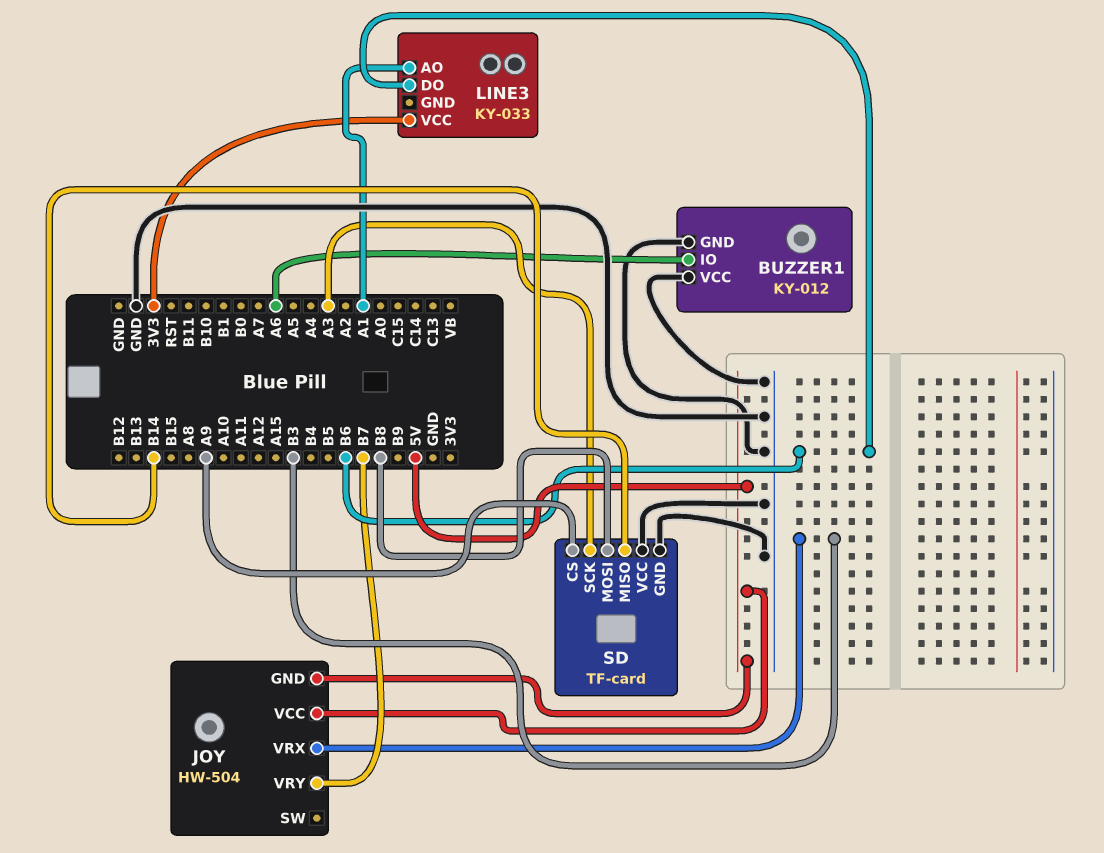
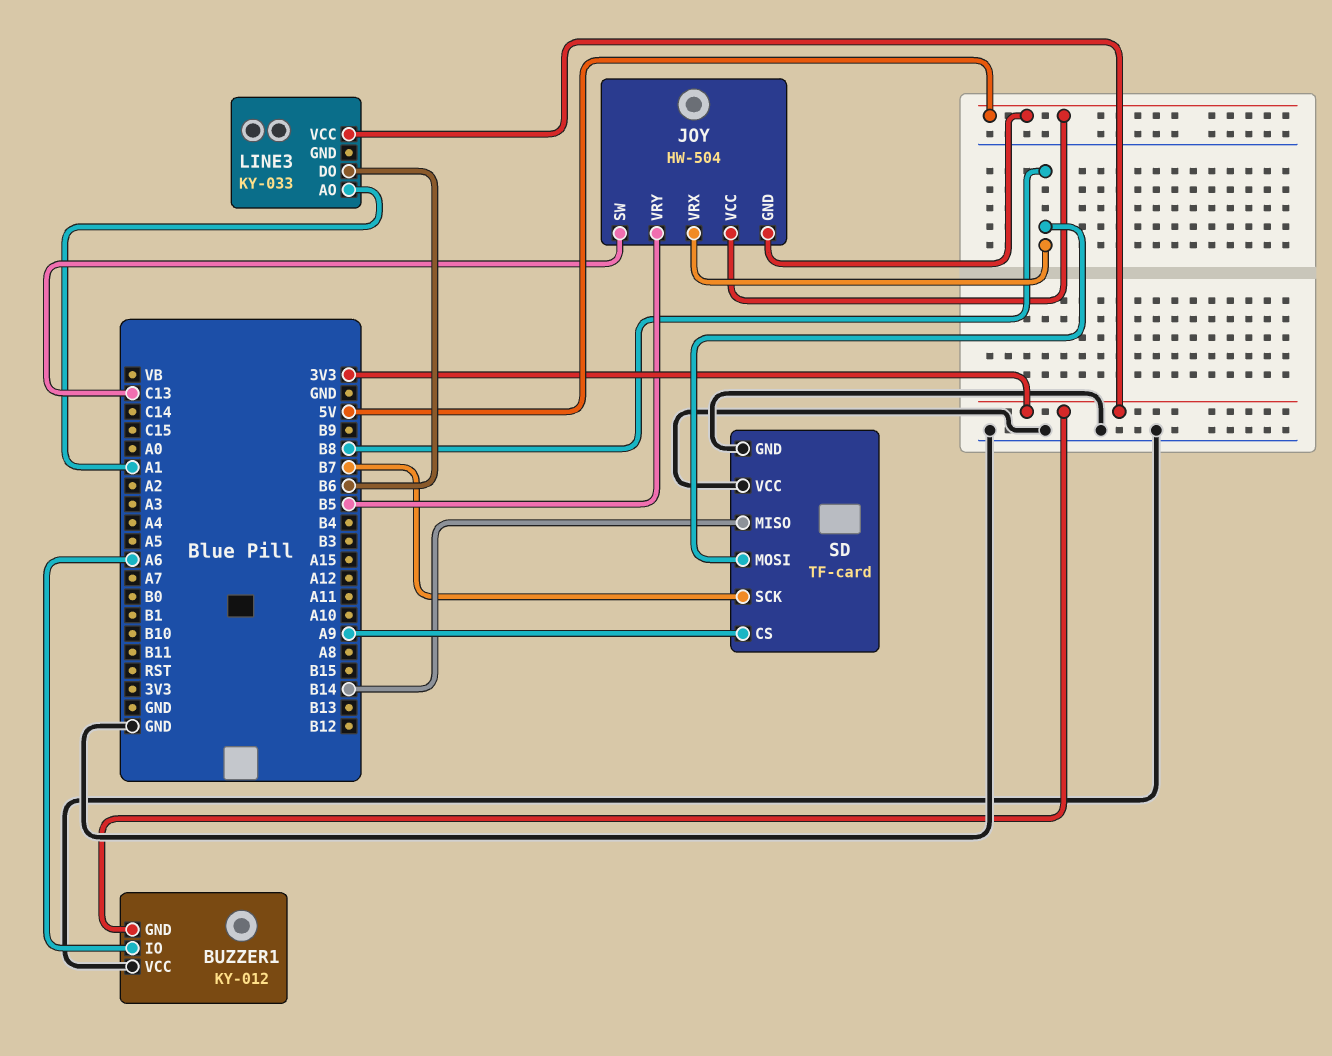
BUZZER1 pin GND: GND -> 3V3
JOY pin SW: none -> C13
JOY pin VRX: B3 -> B8
JOY pin VRY: B7 -> B5
SD pin SCK: A3 -> B7

